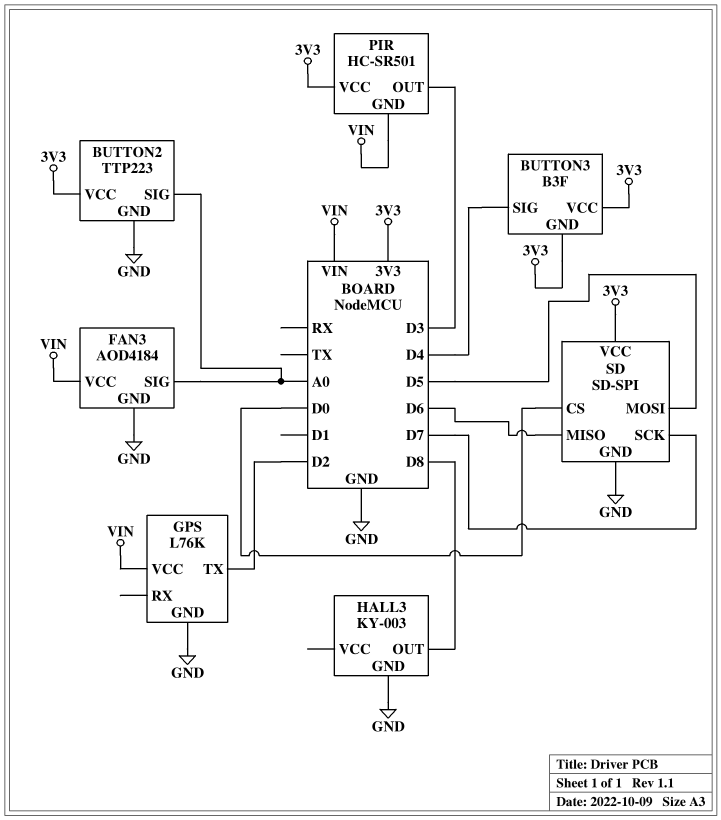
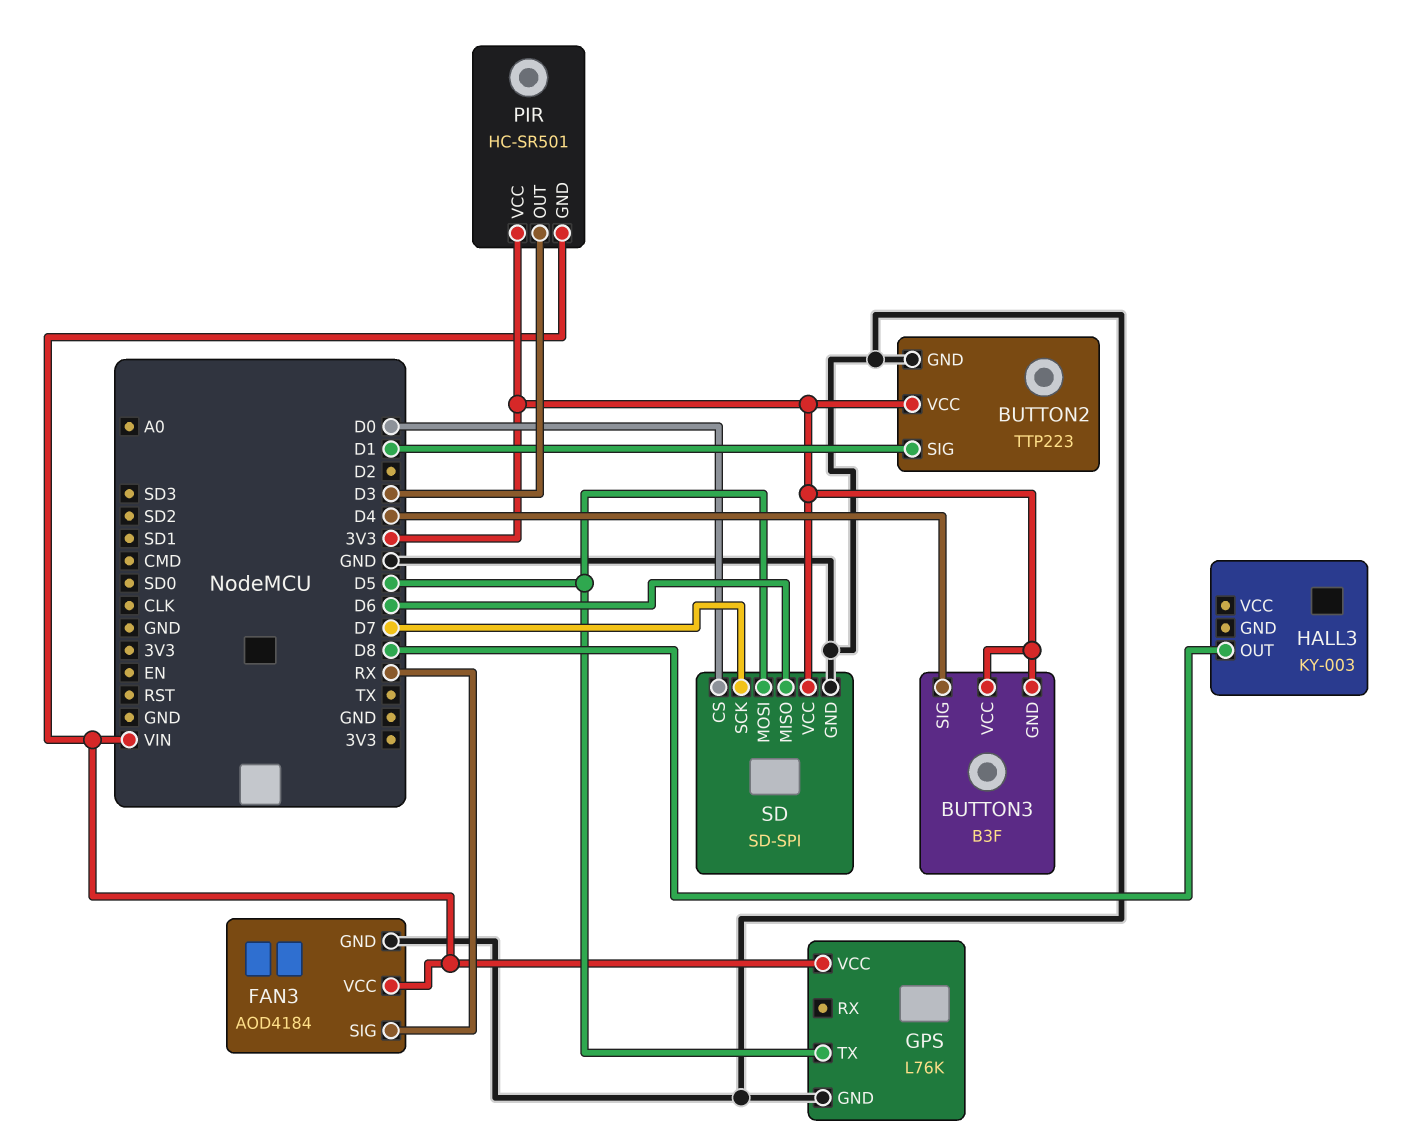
BUTTON2 pin SIG: A0 -> D1
FAN3 pin SIG: A0 -> RX
GPS pin TX: D2 -> D5
HALL3 pin GND: GND -> none

